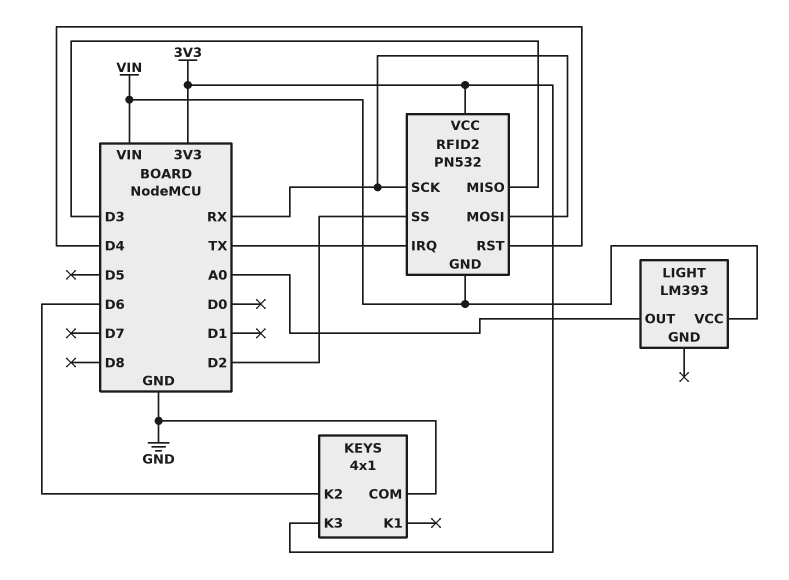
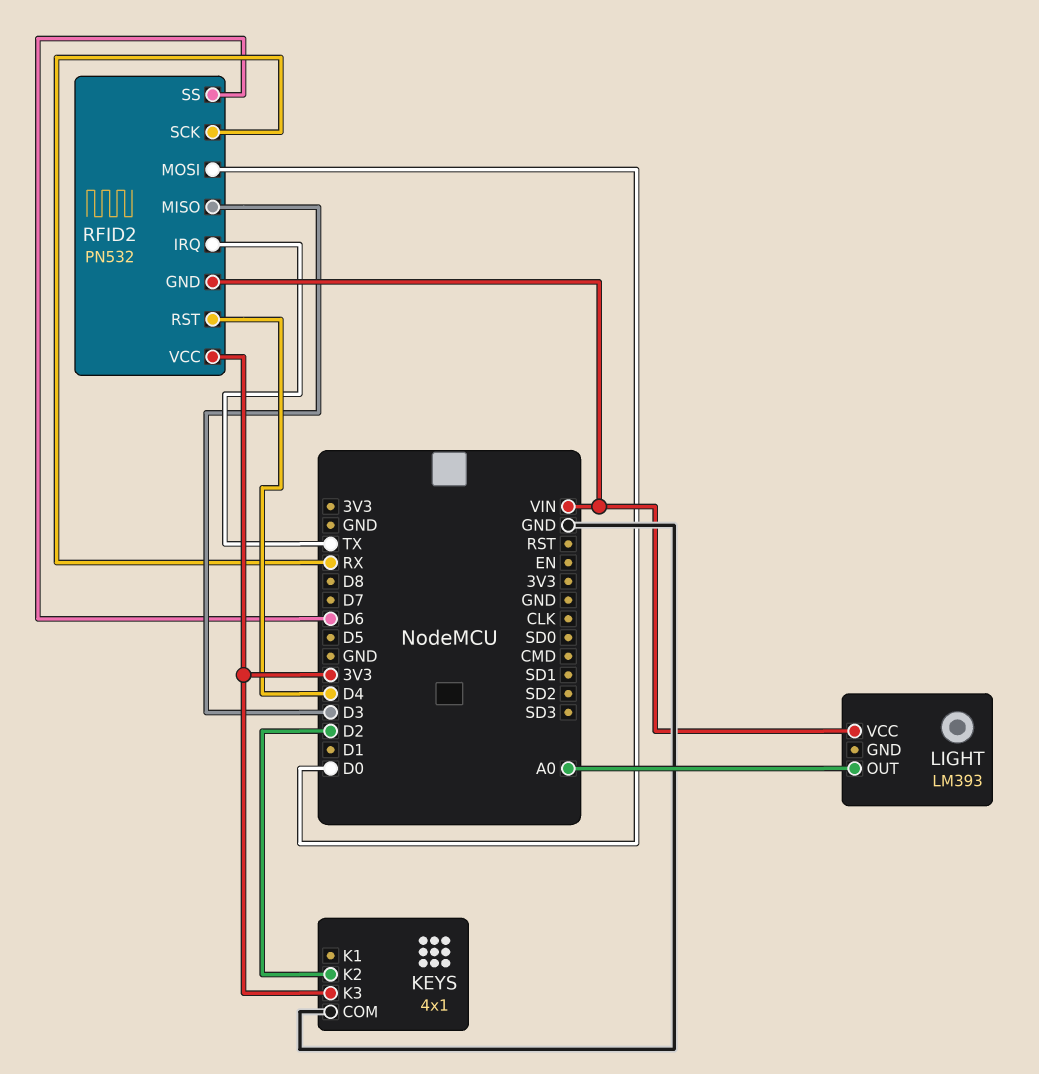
KEYS pin K2: D6 -> D2
RFID2 pin MOSI: RX -> D0
RFID2 pin SS: D2 -> D6

